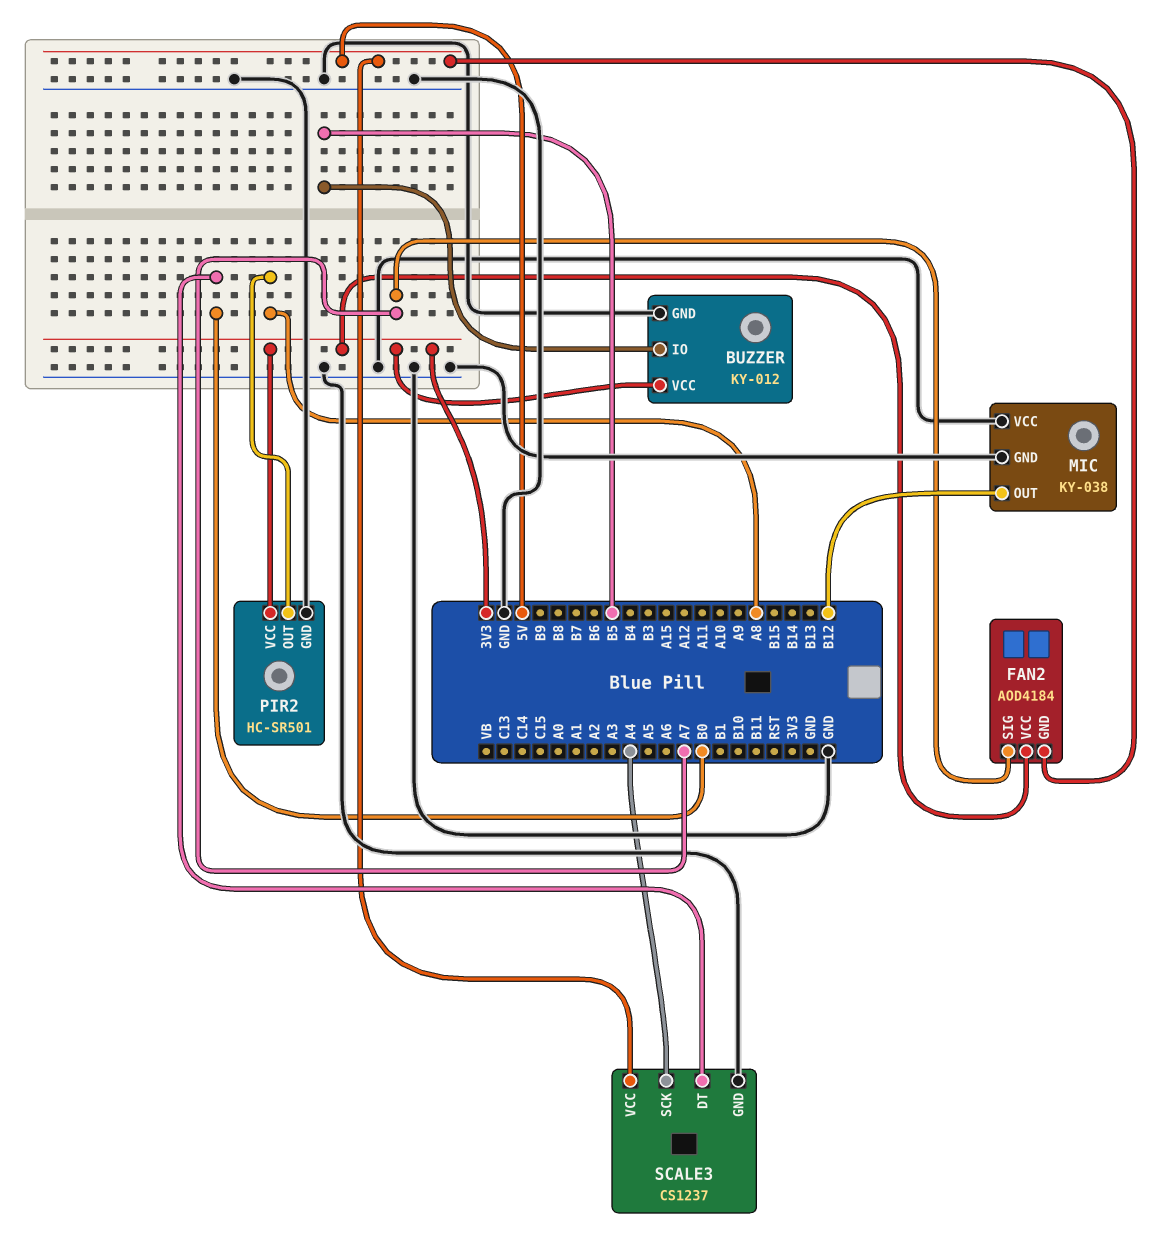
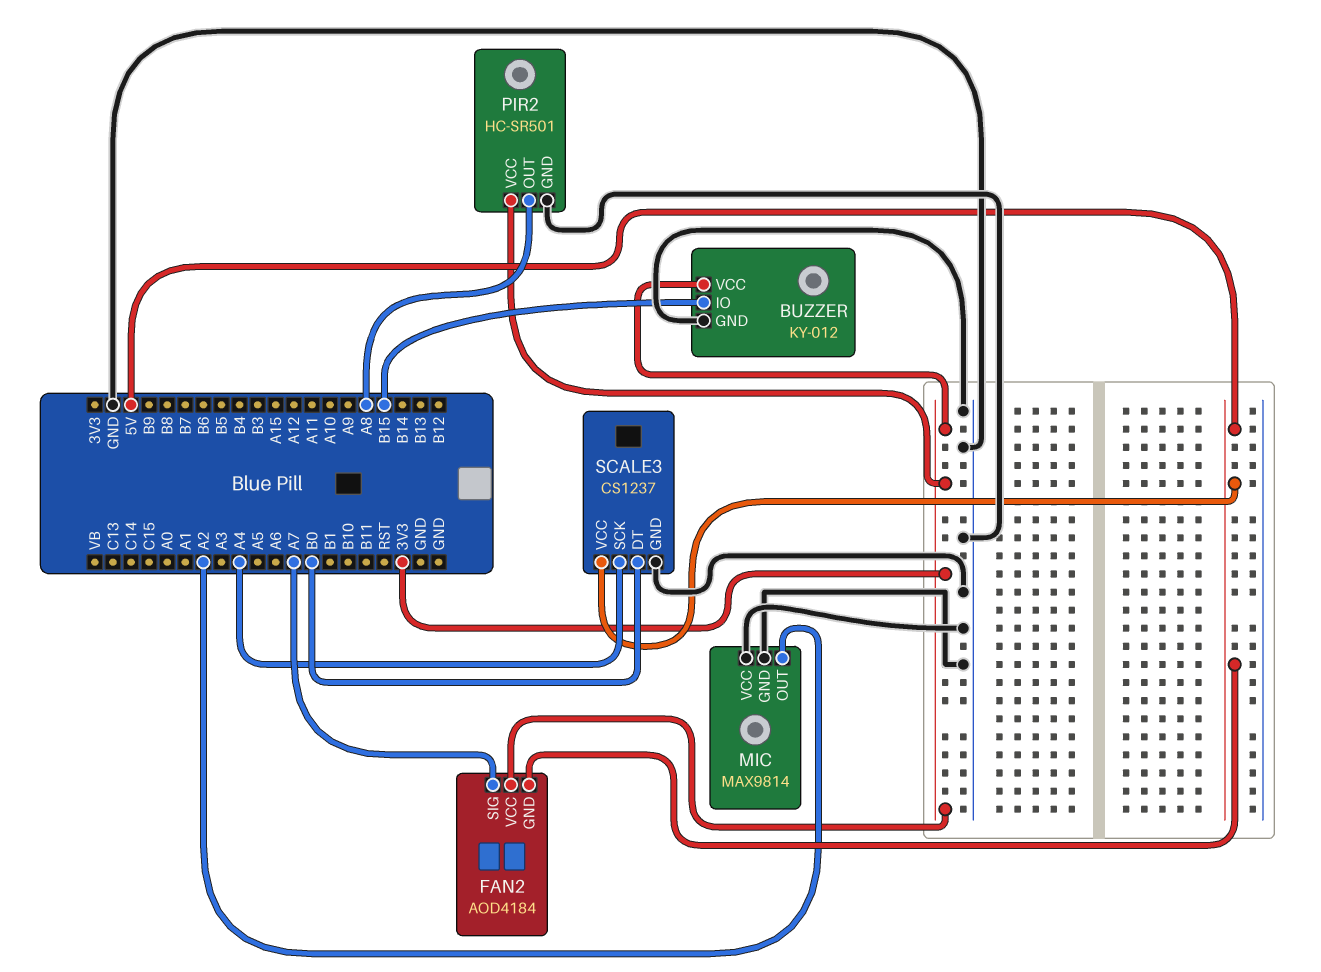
BUZZER pin IO: B5 -> B15
MIC: KY-038 -> MAX9814
MIC pin OUT: B12 -> A2

